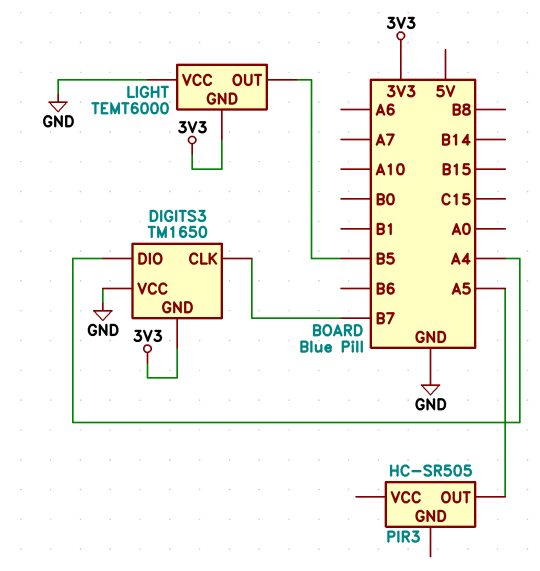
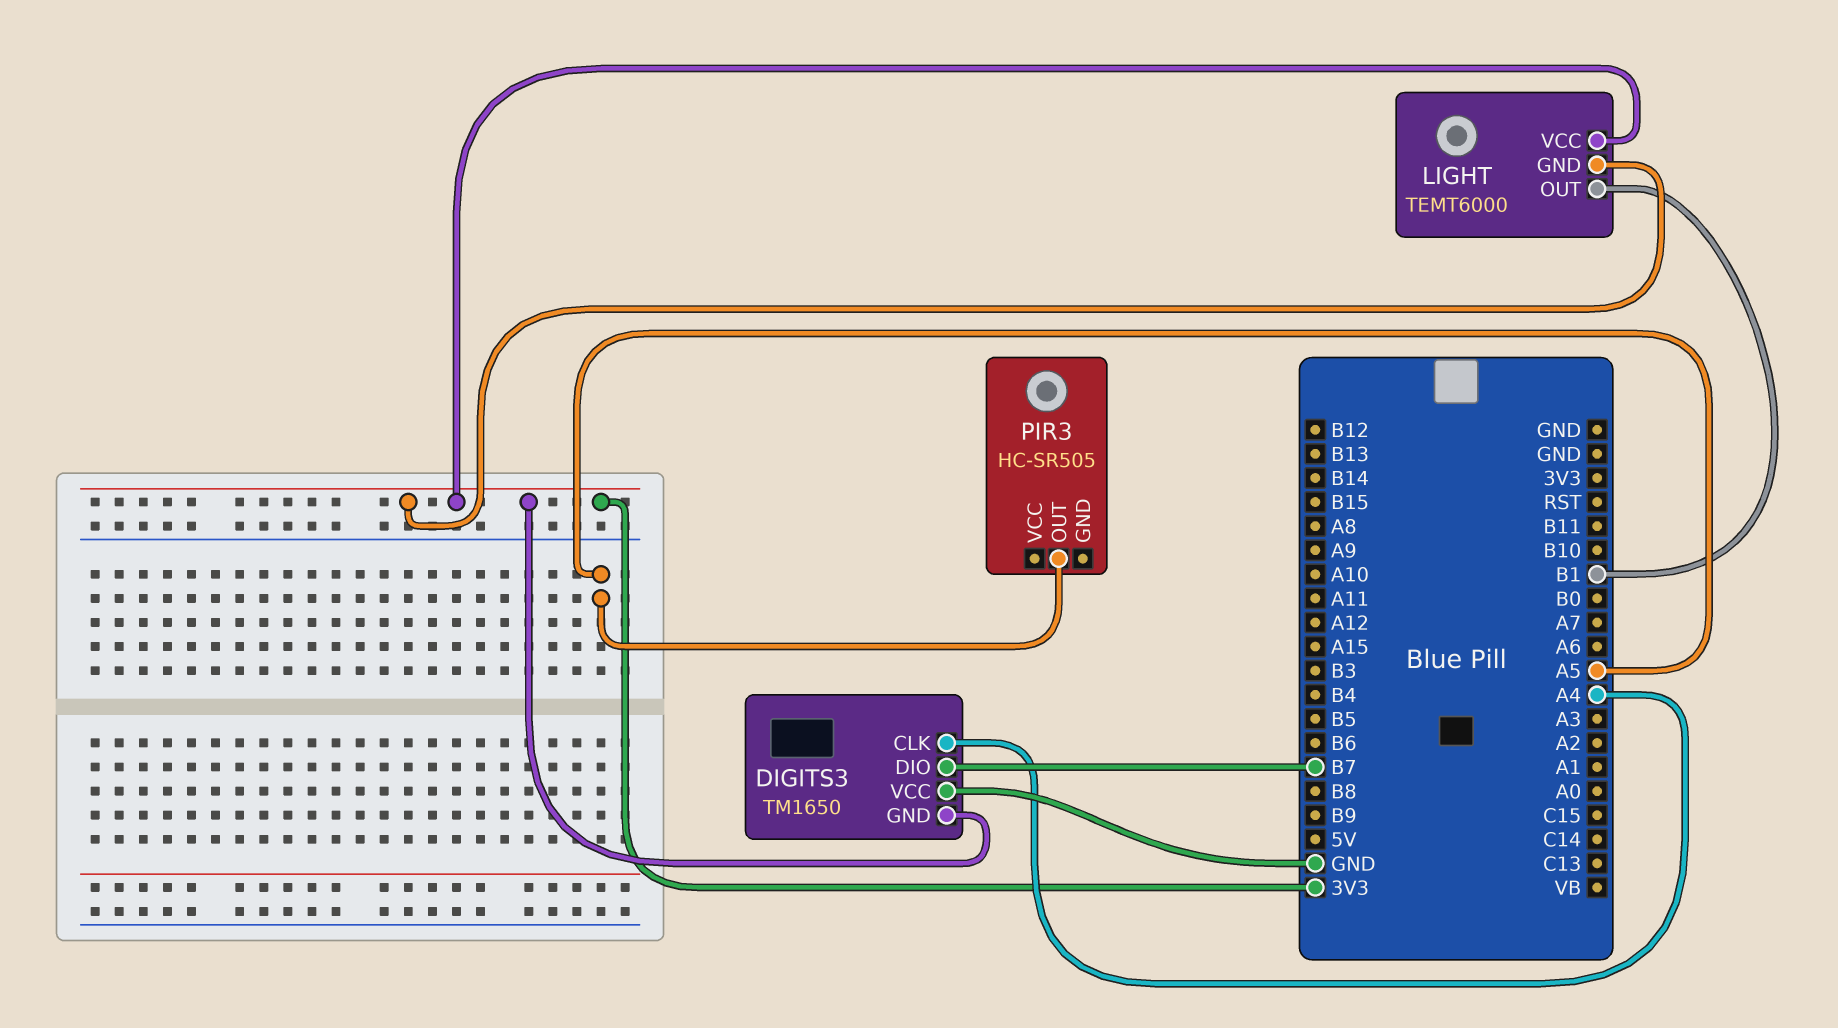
DIGITS3 pin CLK: B7 -> A4
DIGITS3 pin DIO: A4 -> B7
LIGHT pin OUT: B5 -> B1
LIGHT pin VCC: GND -> 3V3

